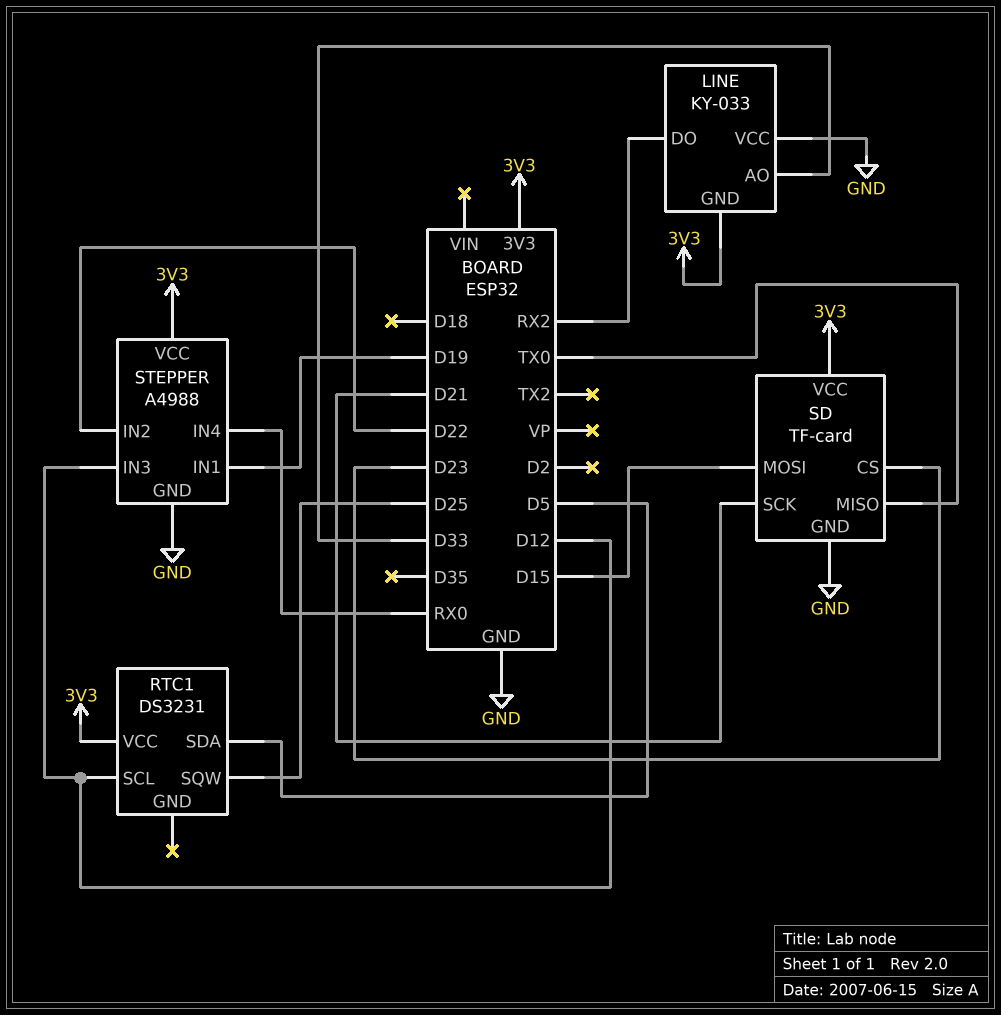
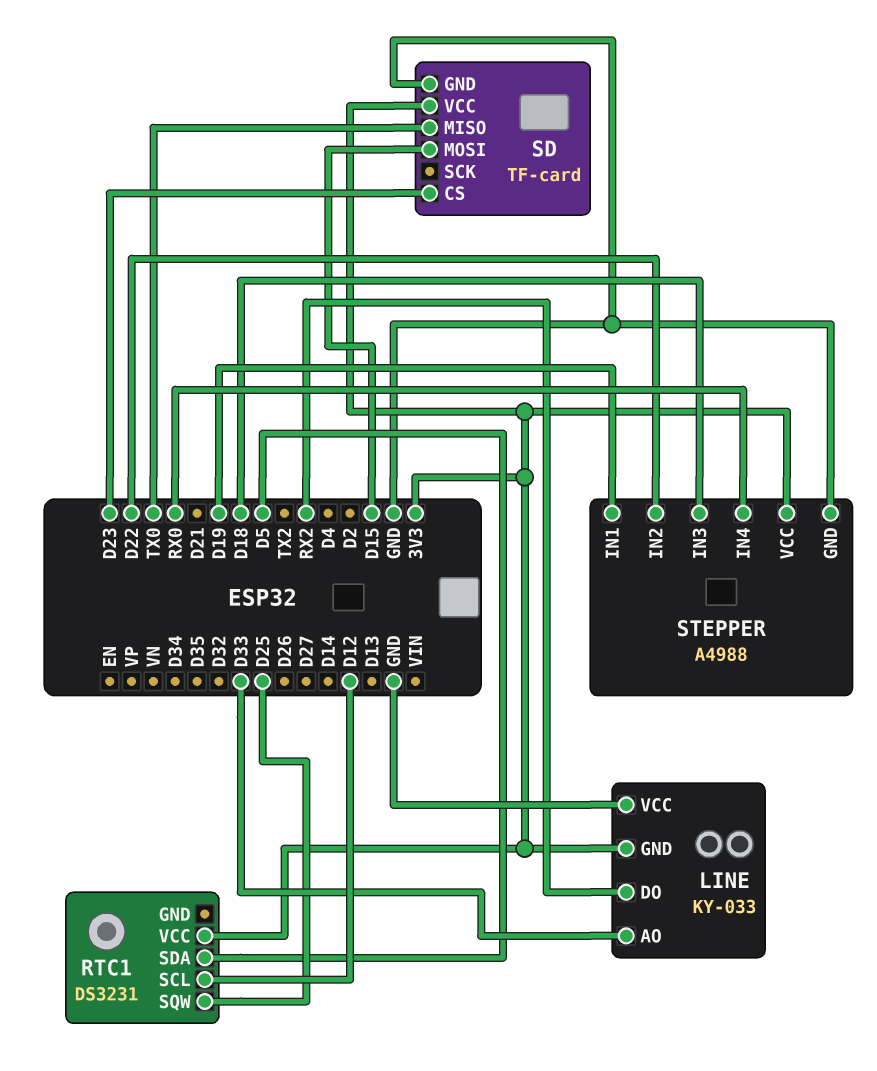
SD pin SCK: D21 -> none
STEPPER pin IN3: D12 -> D18

